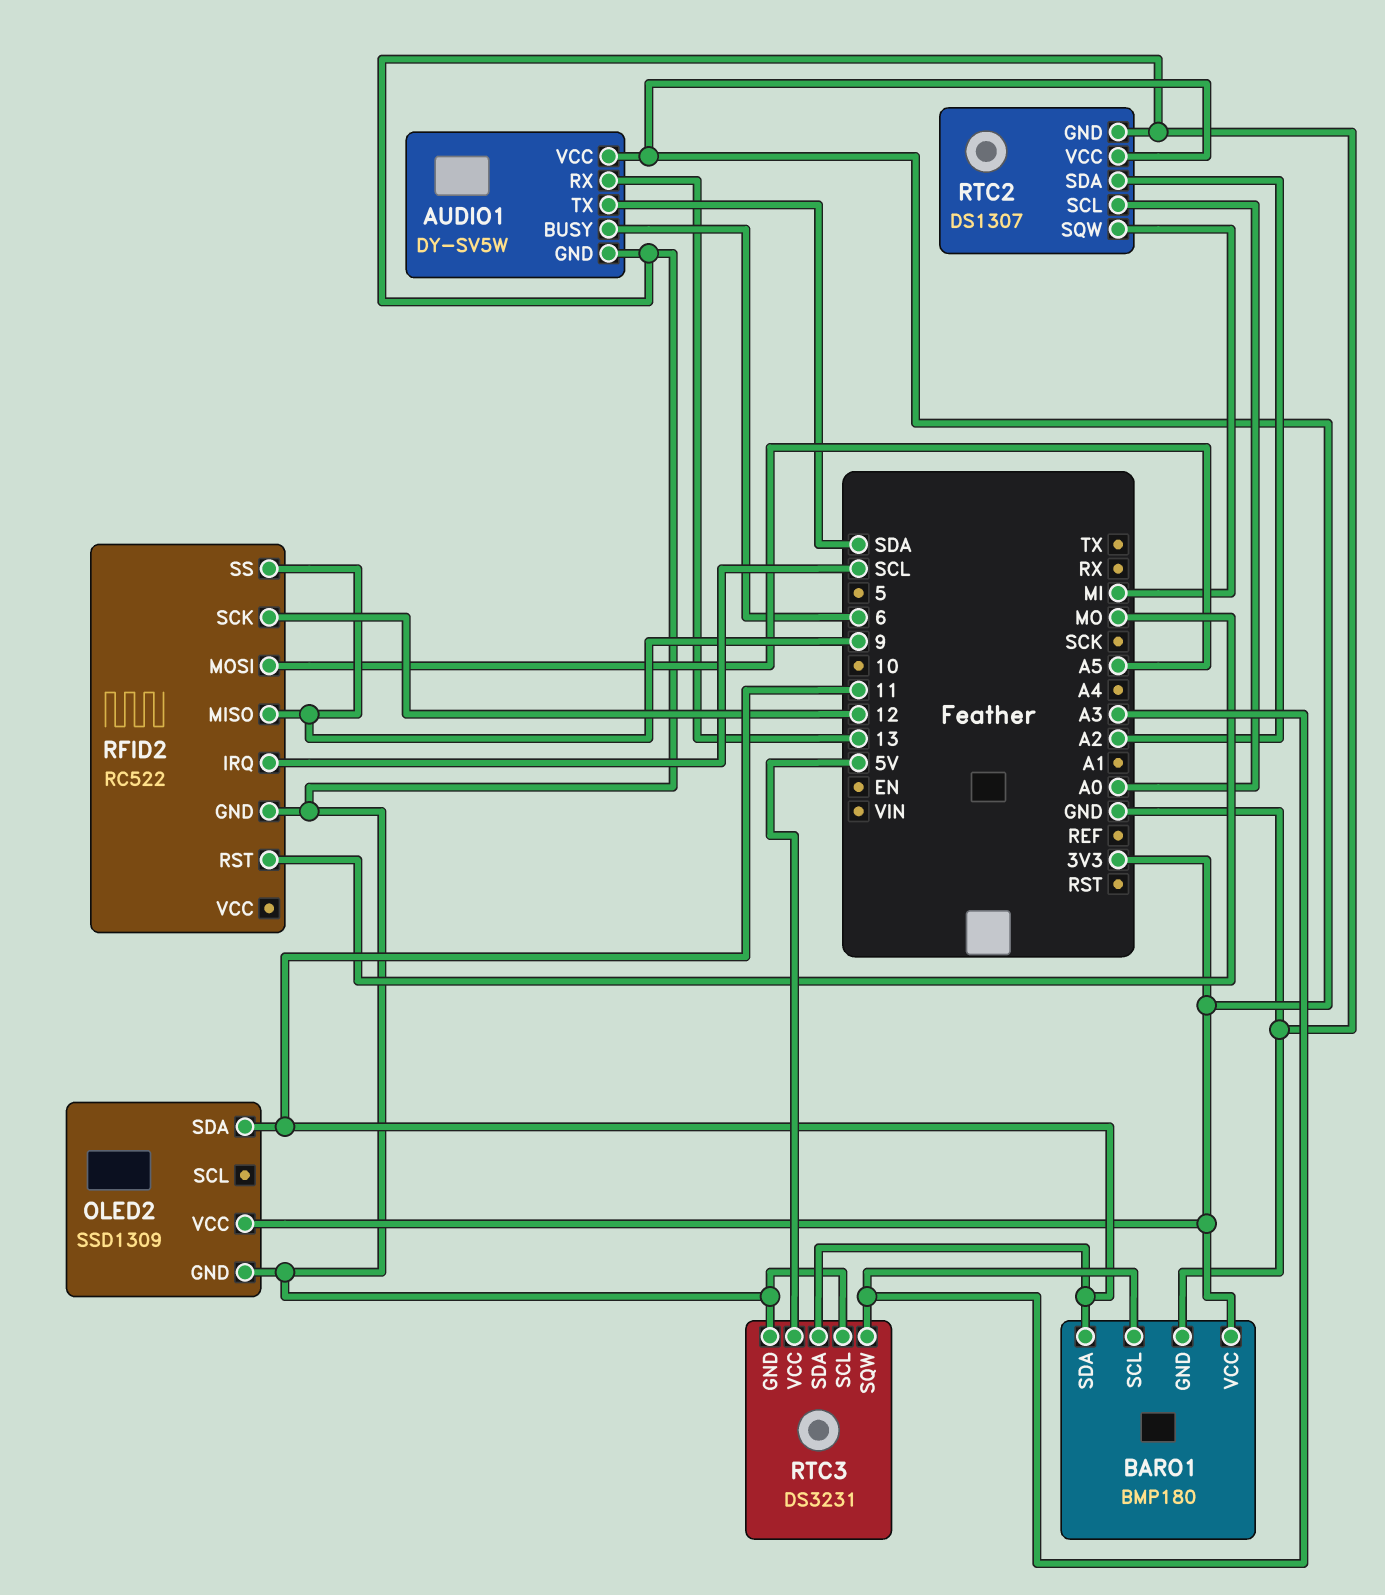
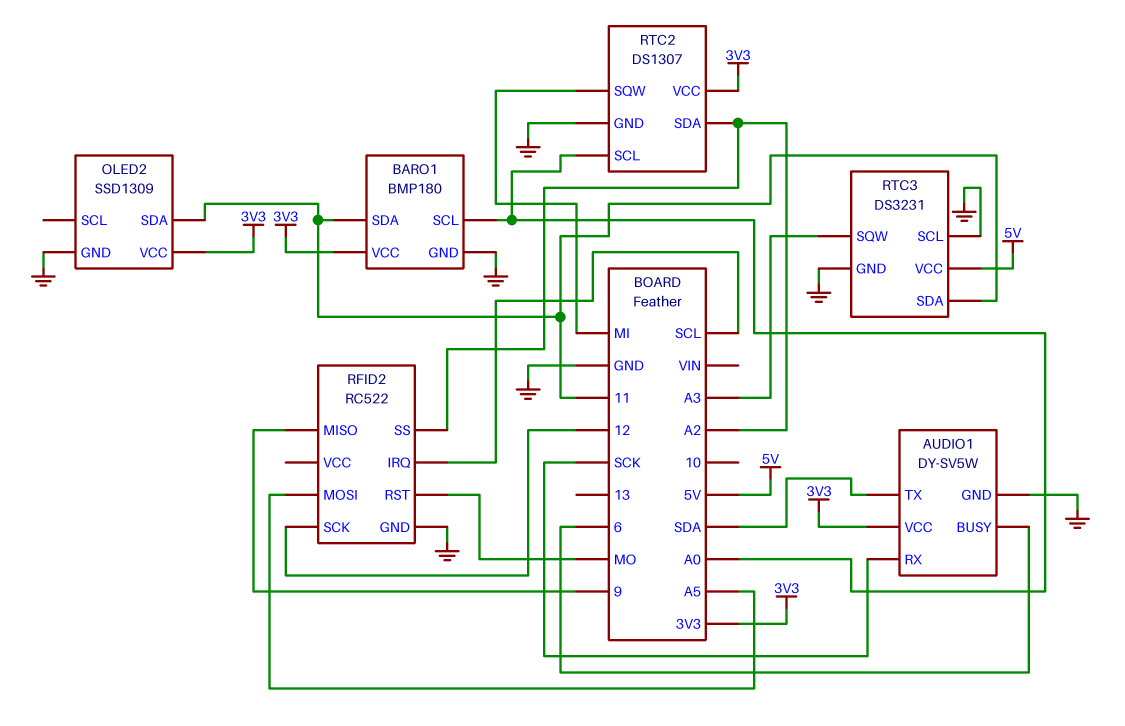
AUDIO1 pin RX: 13 -> SCK
BARO1 pin SCL: A3 -> A0
RFID2 pin SS: 9 -> A2

